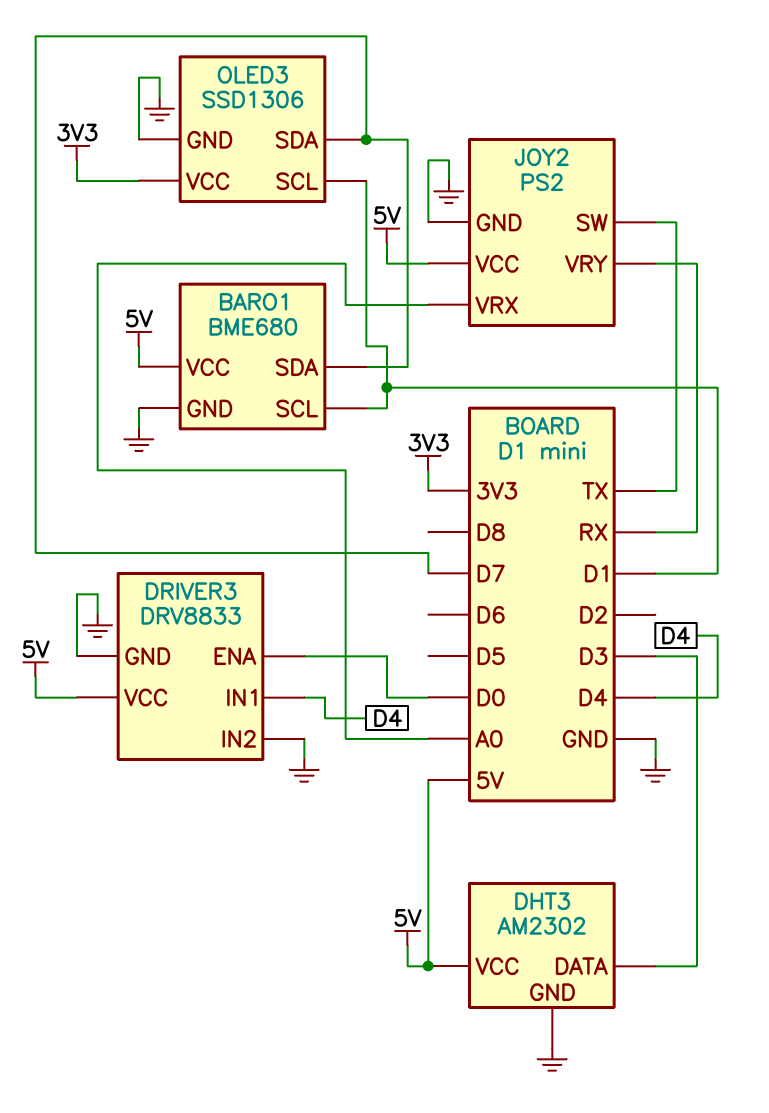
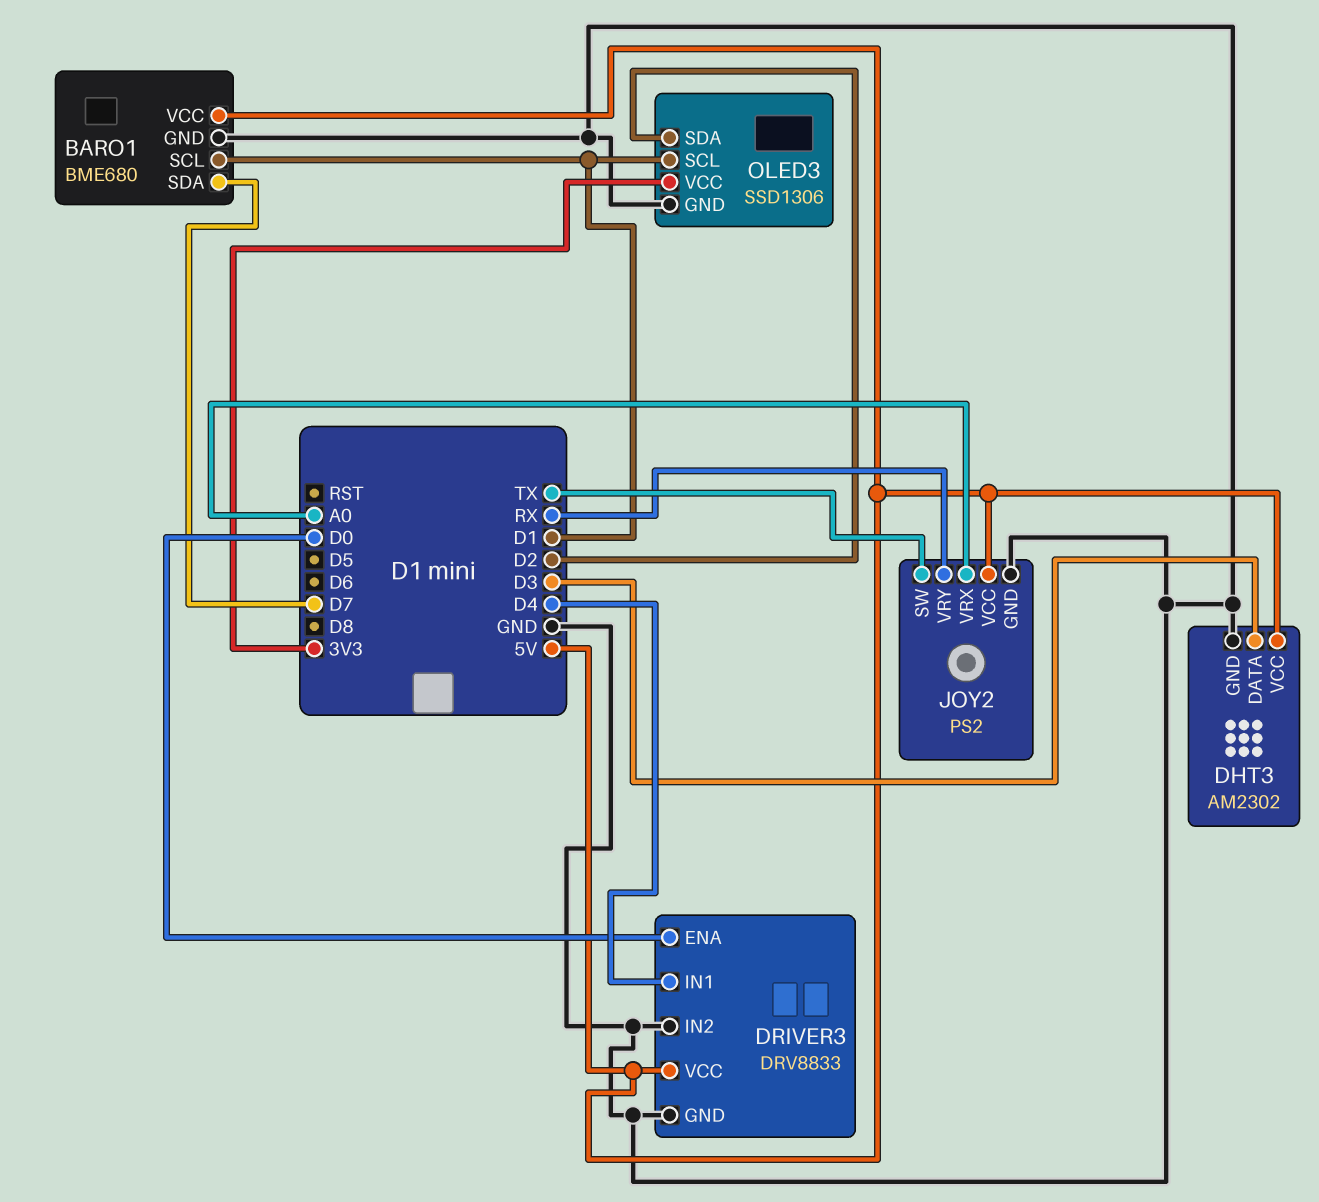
OLED3 pin SDA: D7 -> D2

